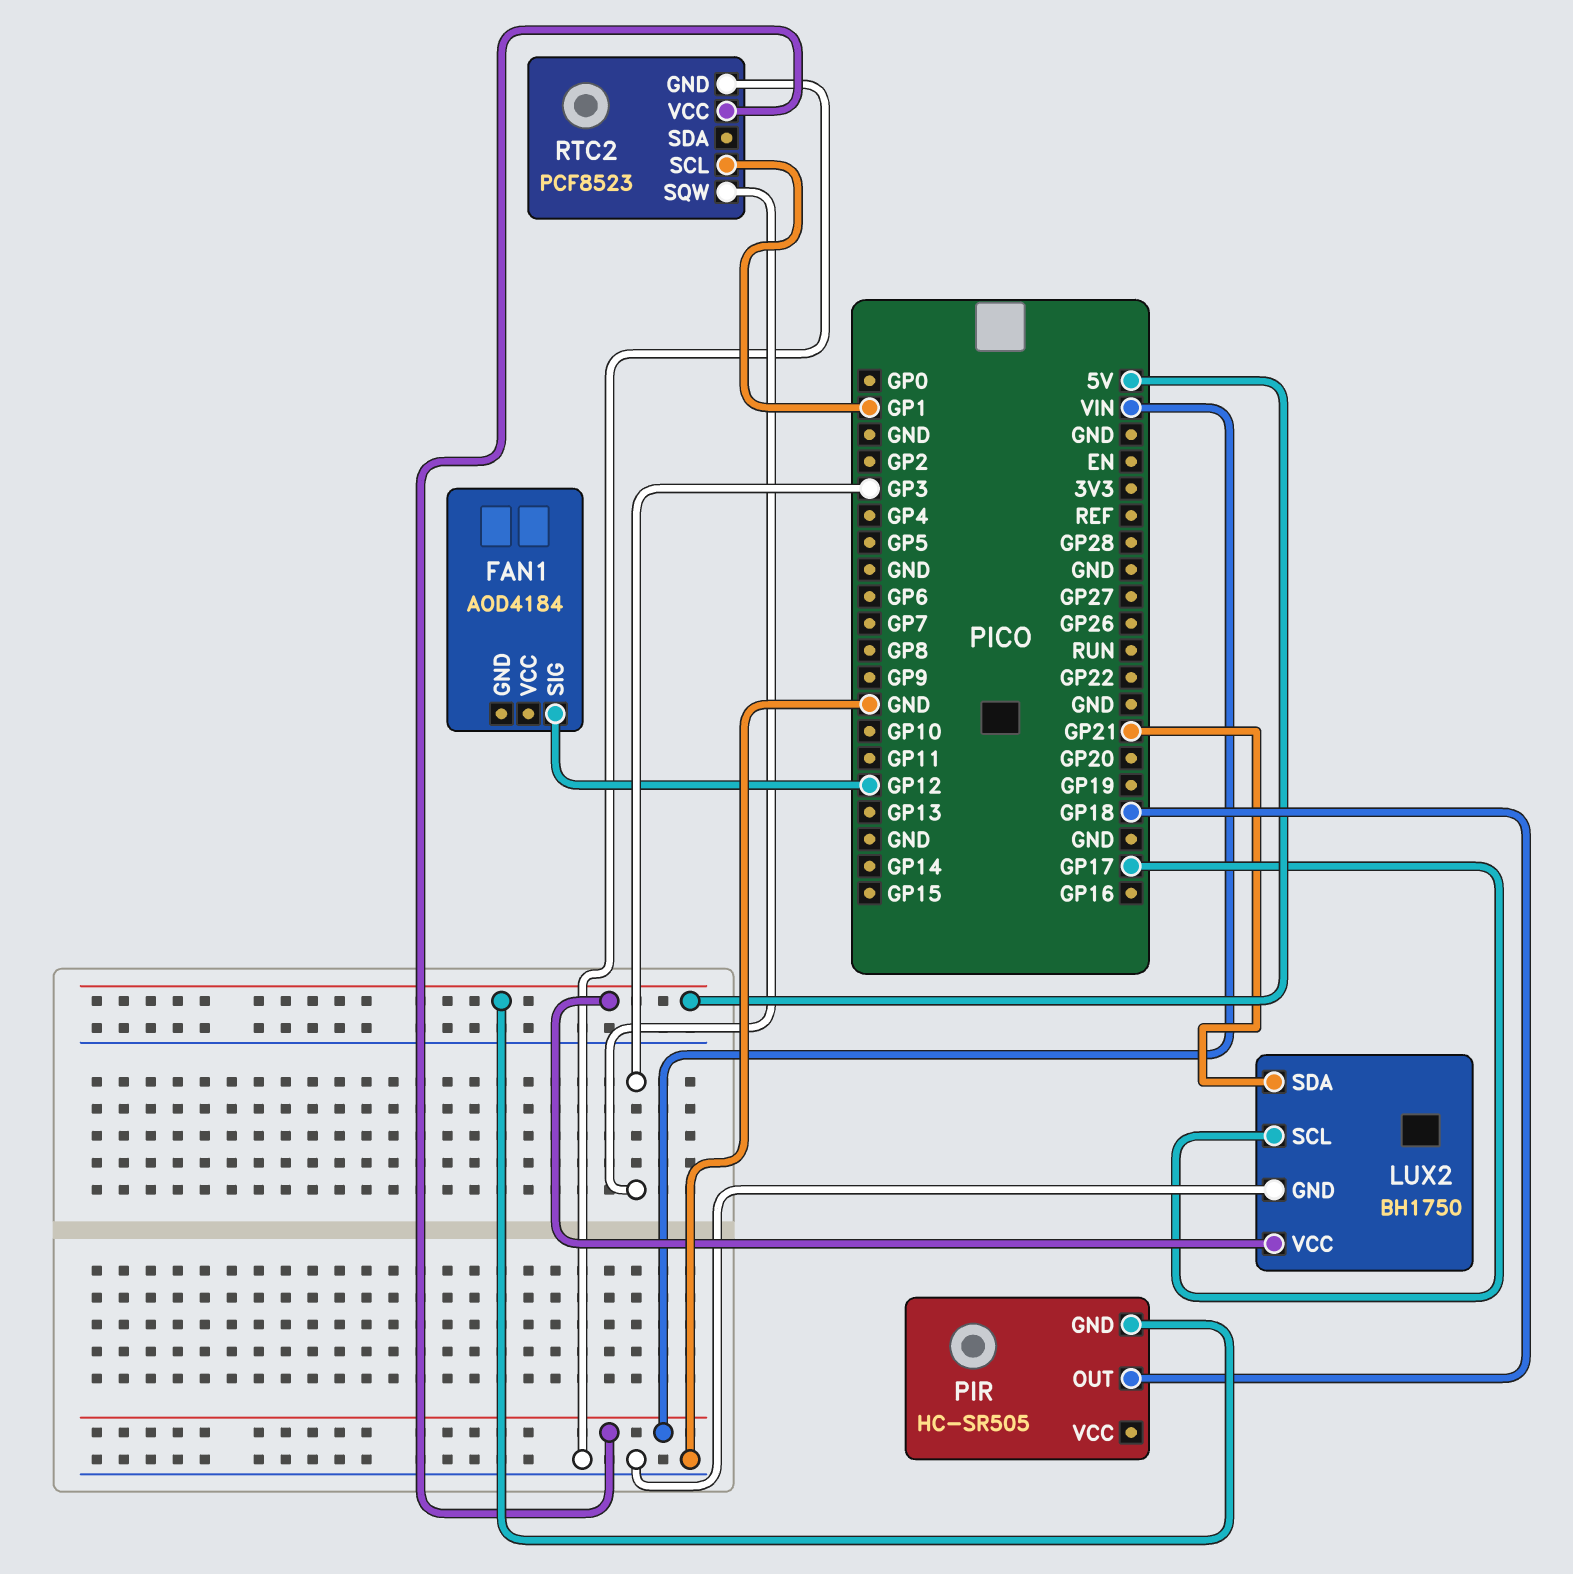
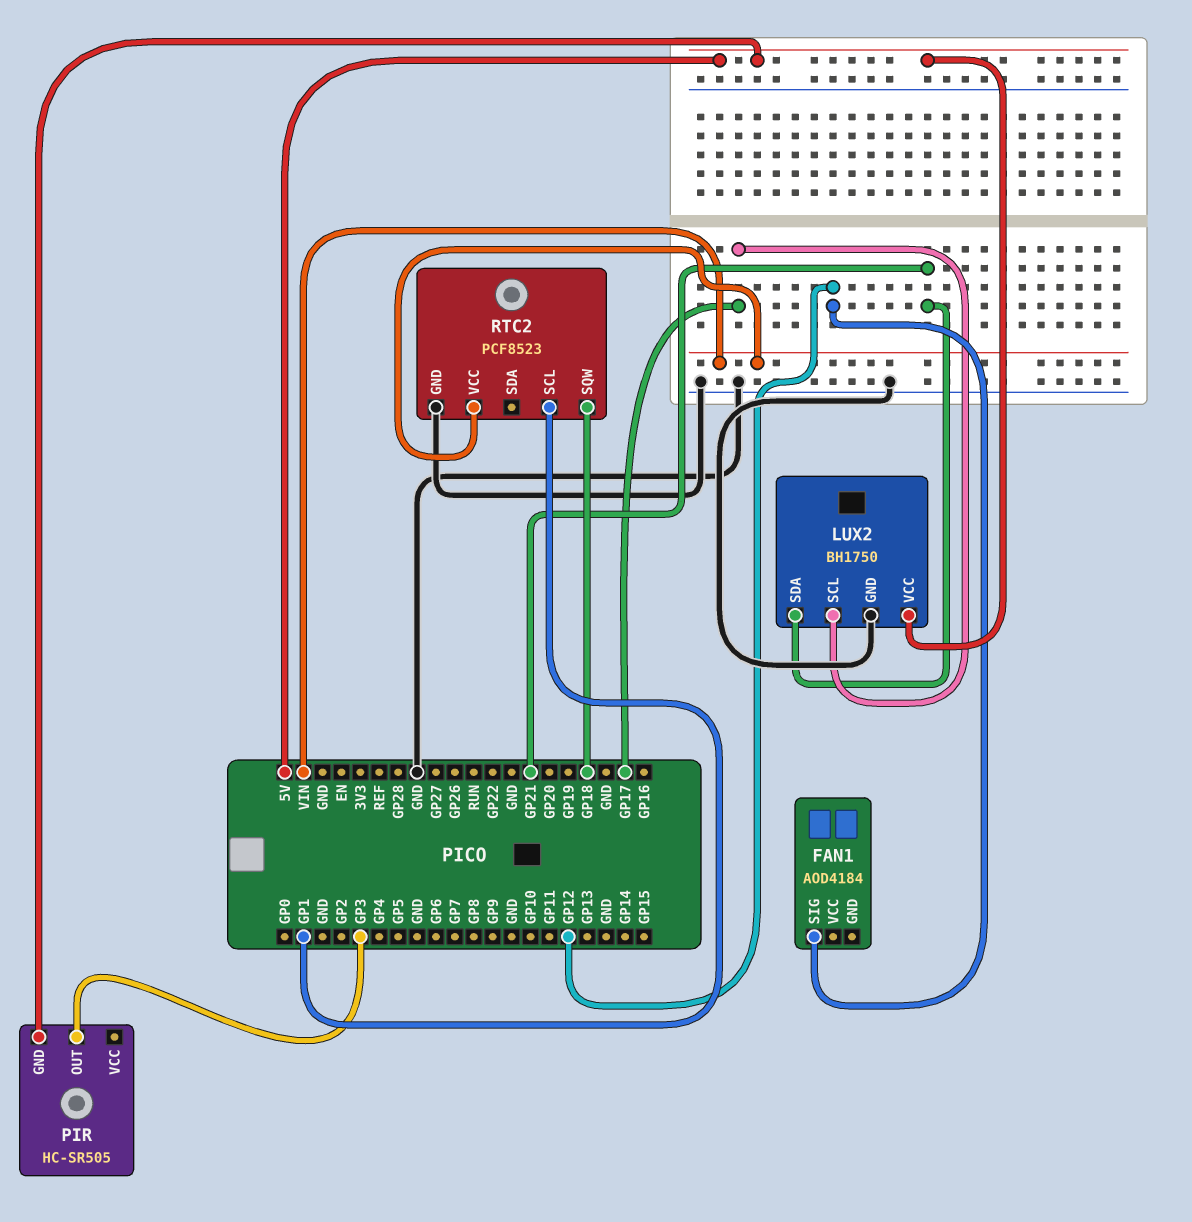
PIR pin OUT: GP18 -> GP3
RTC2 pin SQW: GP3 -> GP18

